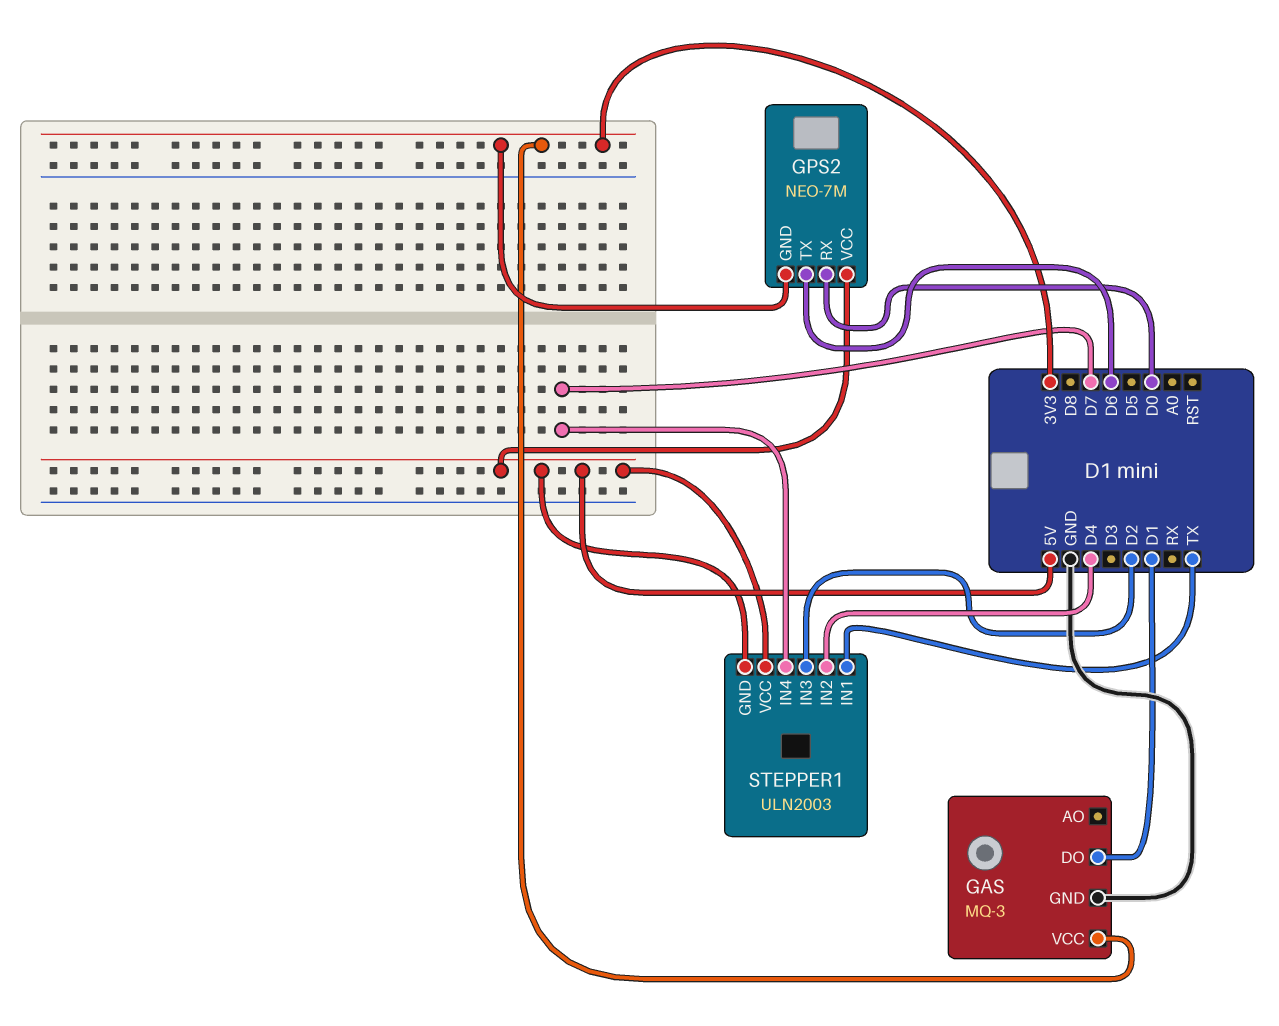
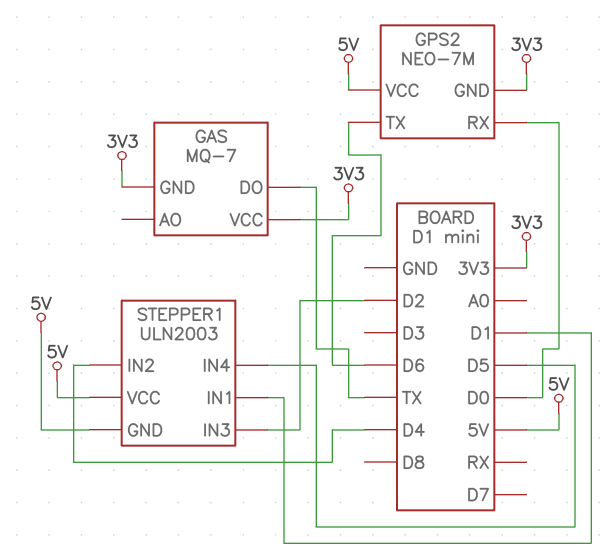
GAS: MQ-3 -> MQ-7
GAS pin DO: D1 -> TX
GAS pin GND: GND -> 3V3
STEPPER1 pin IN1: TX -> D1
STEPPER1 pin IN4: D7 -> D5

